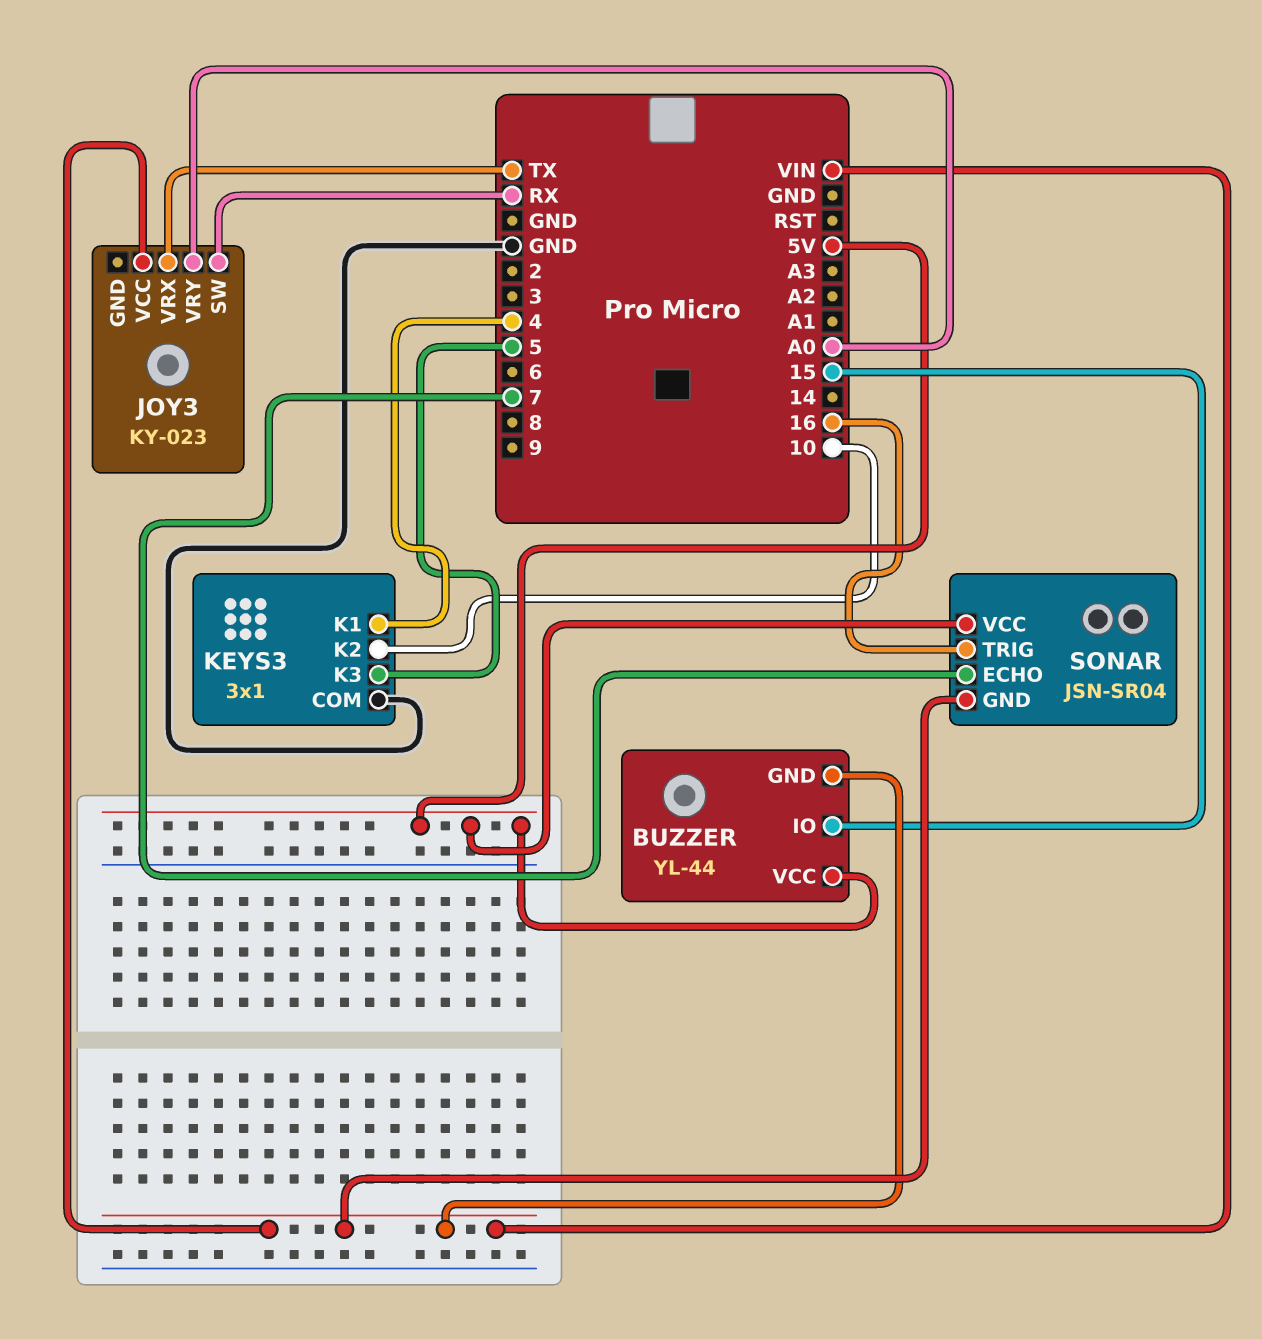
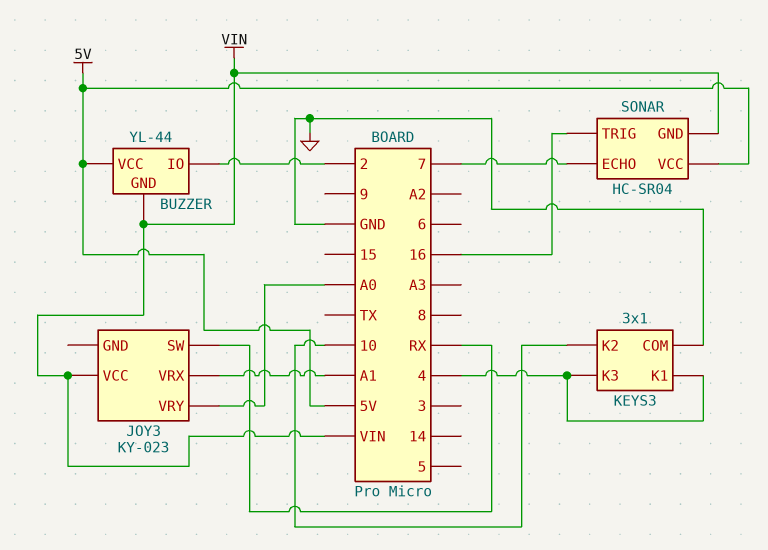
BUZZER pin IO: 15 -> 2
JOY3 pin VRX: TX -> A1
KEYS3 pin K3: 5 -> 4
SONAR: JSN-SR04 -> HC-SR04

